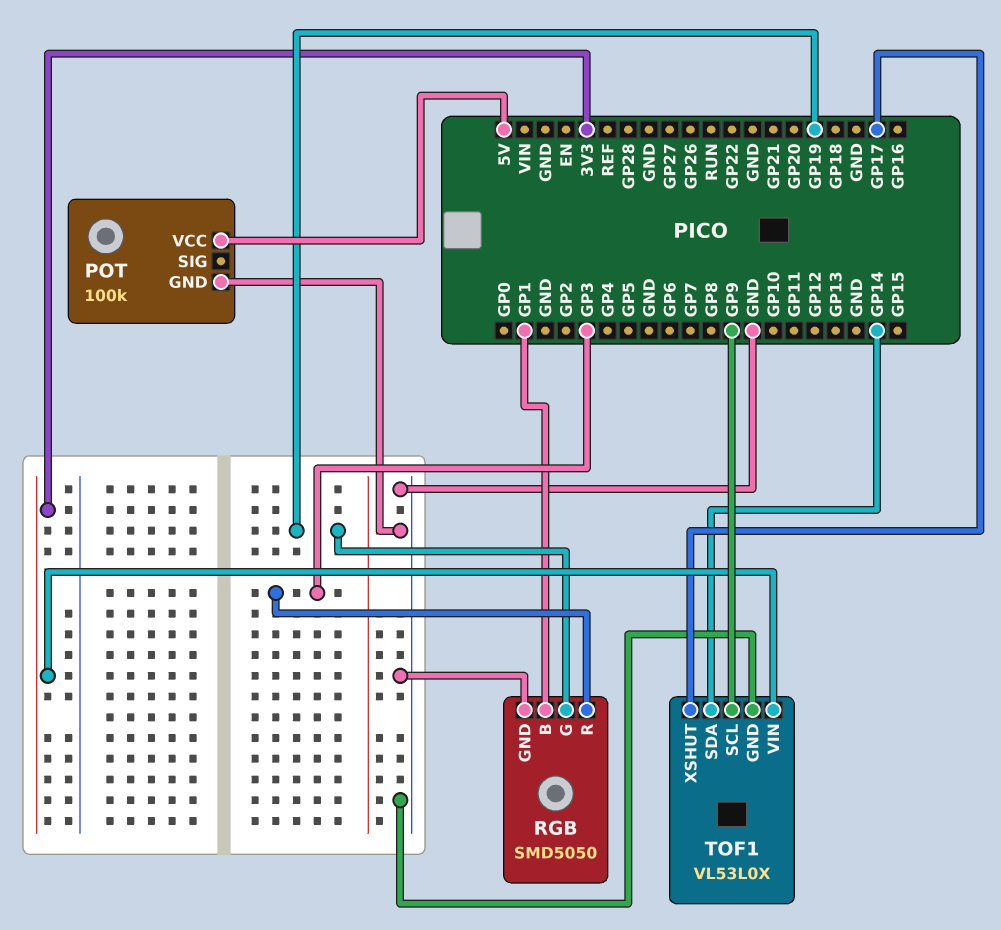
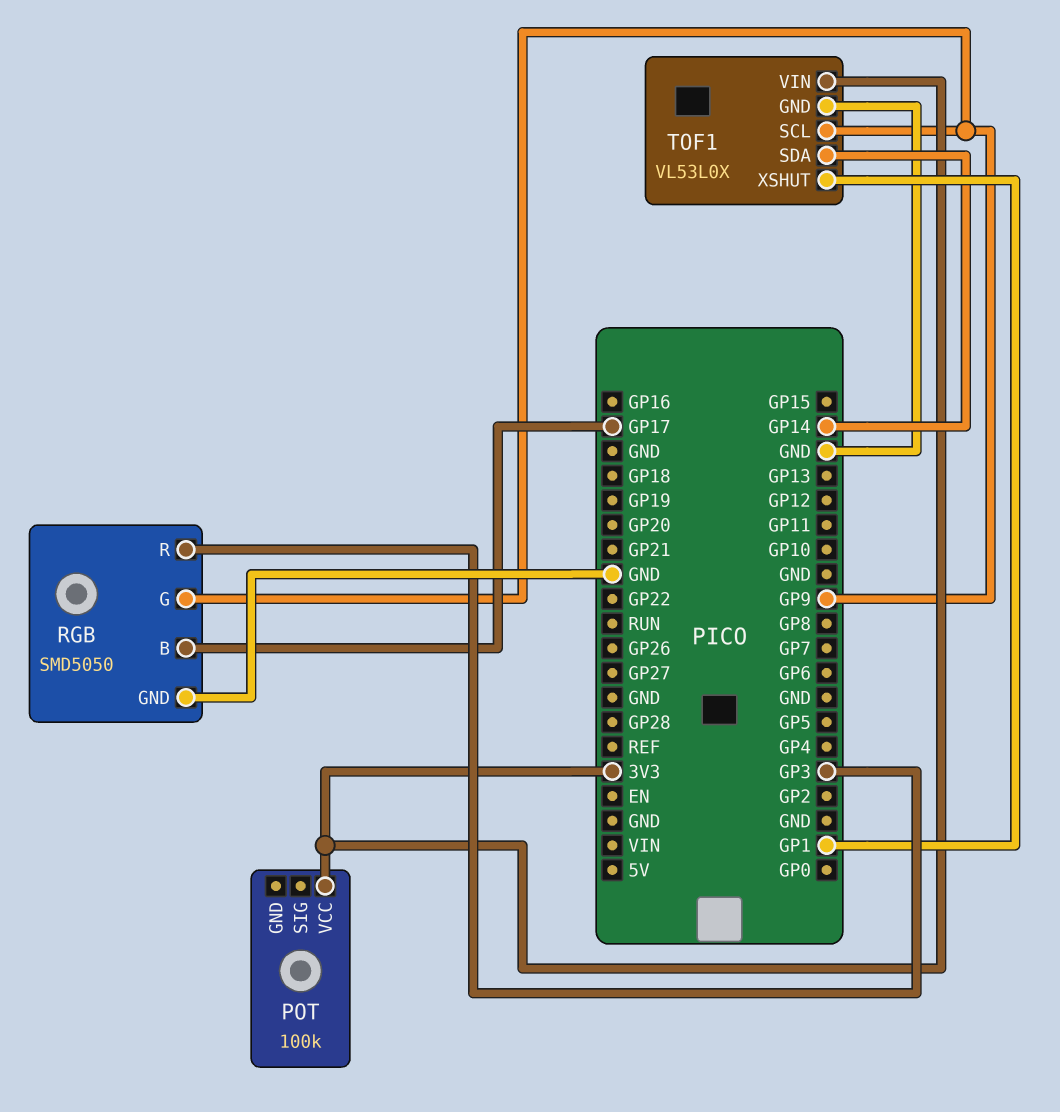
POT pin GND: GND -> none
POT pin VCC: 5V -> 3V3
RGB pin B: GP1 -> GP17
RGB pin G: GP19 -> GP9
TOF1 pin XSHUT: GP17 -> GP1

